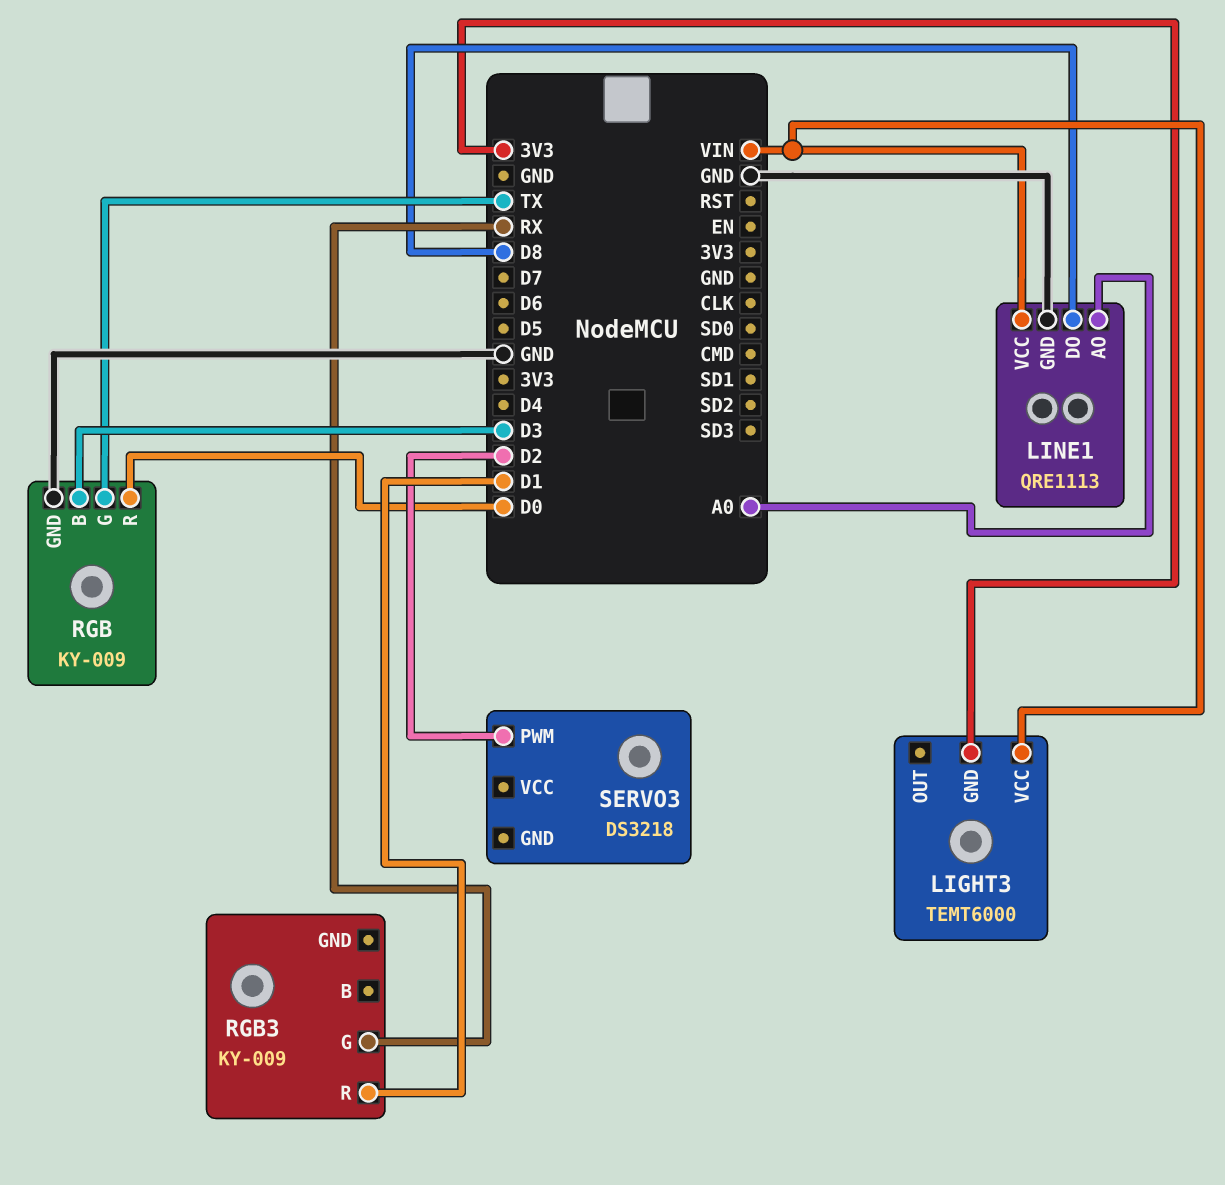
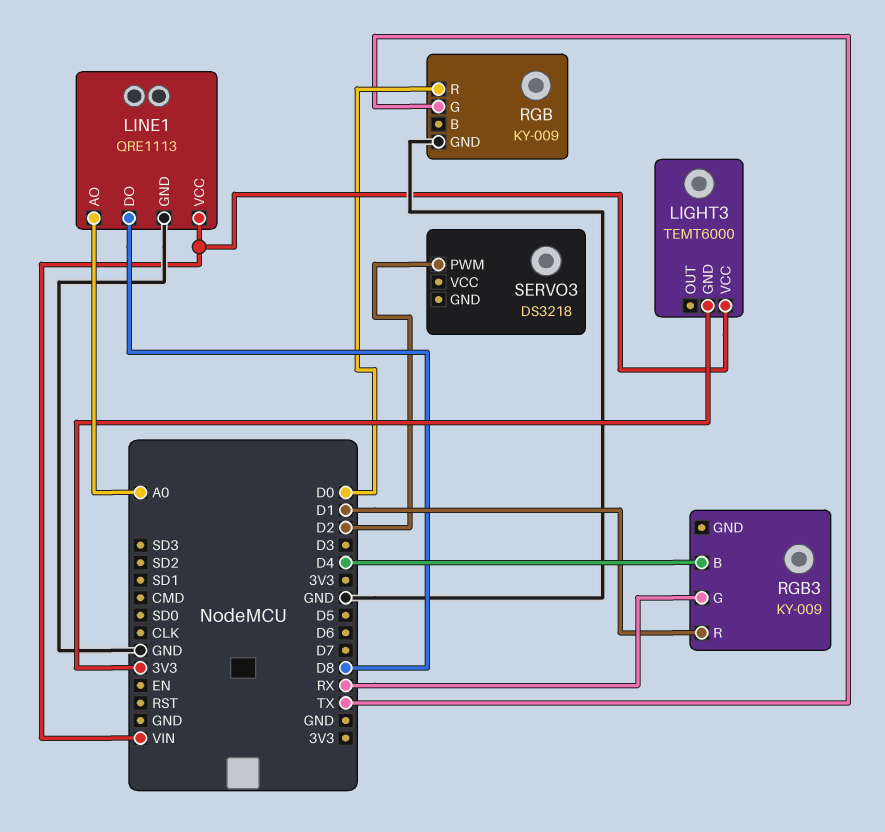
RGB pin B: D3 -> none
RGB3 pin B: none -> D4

